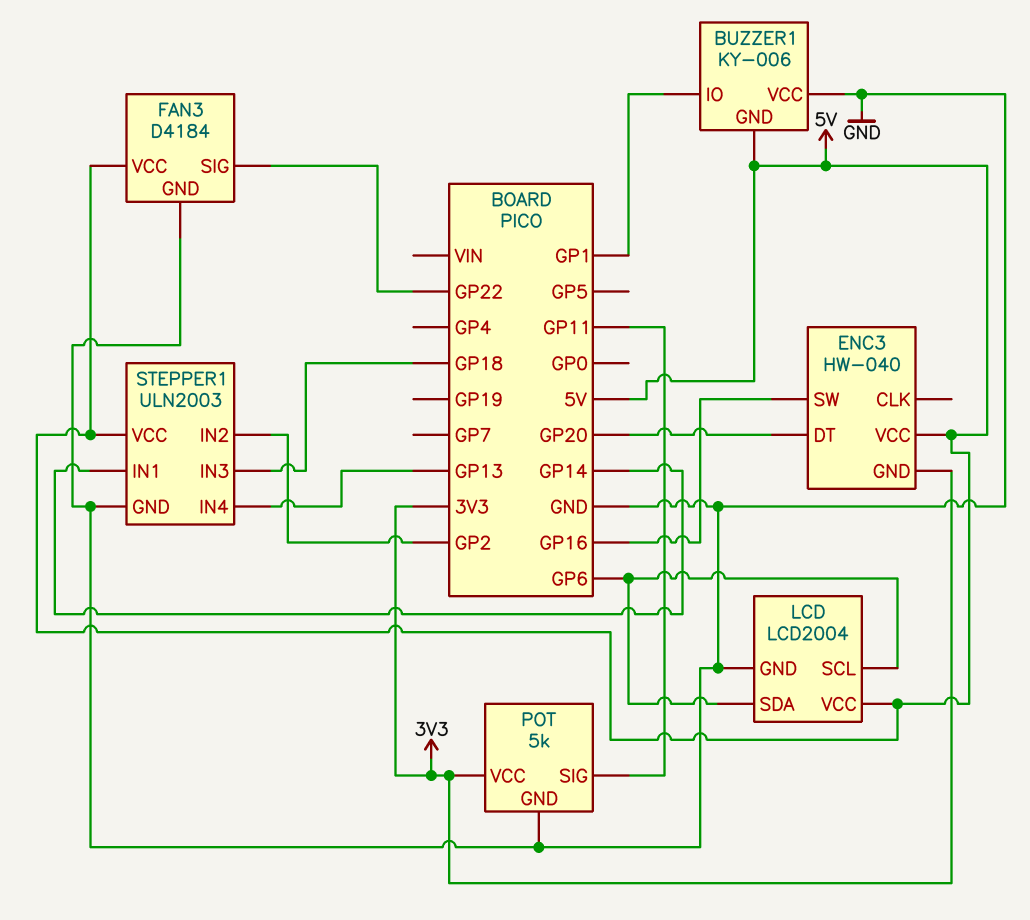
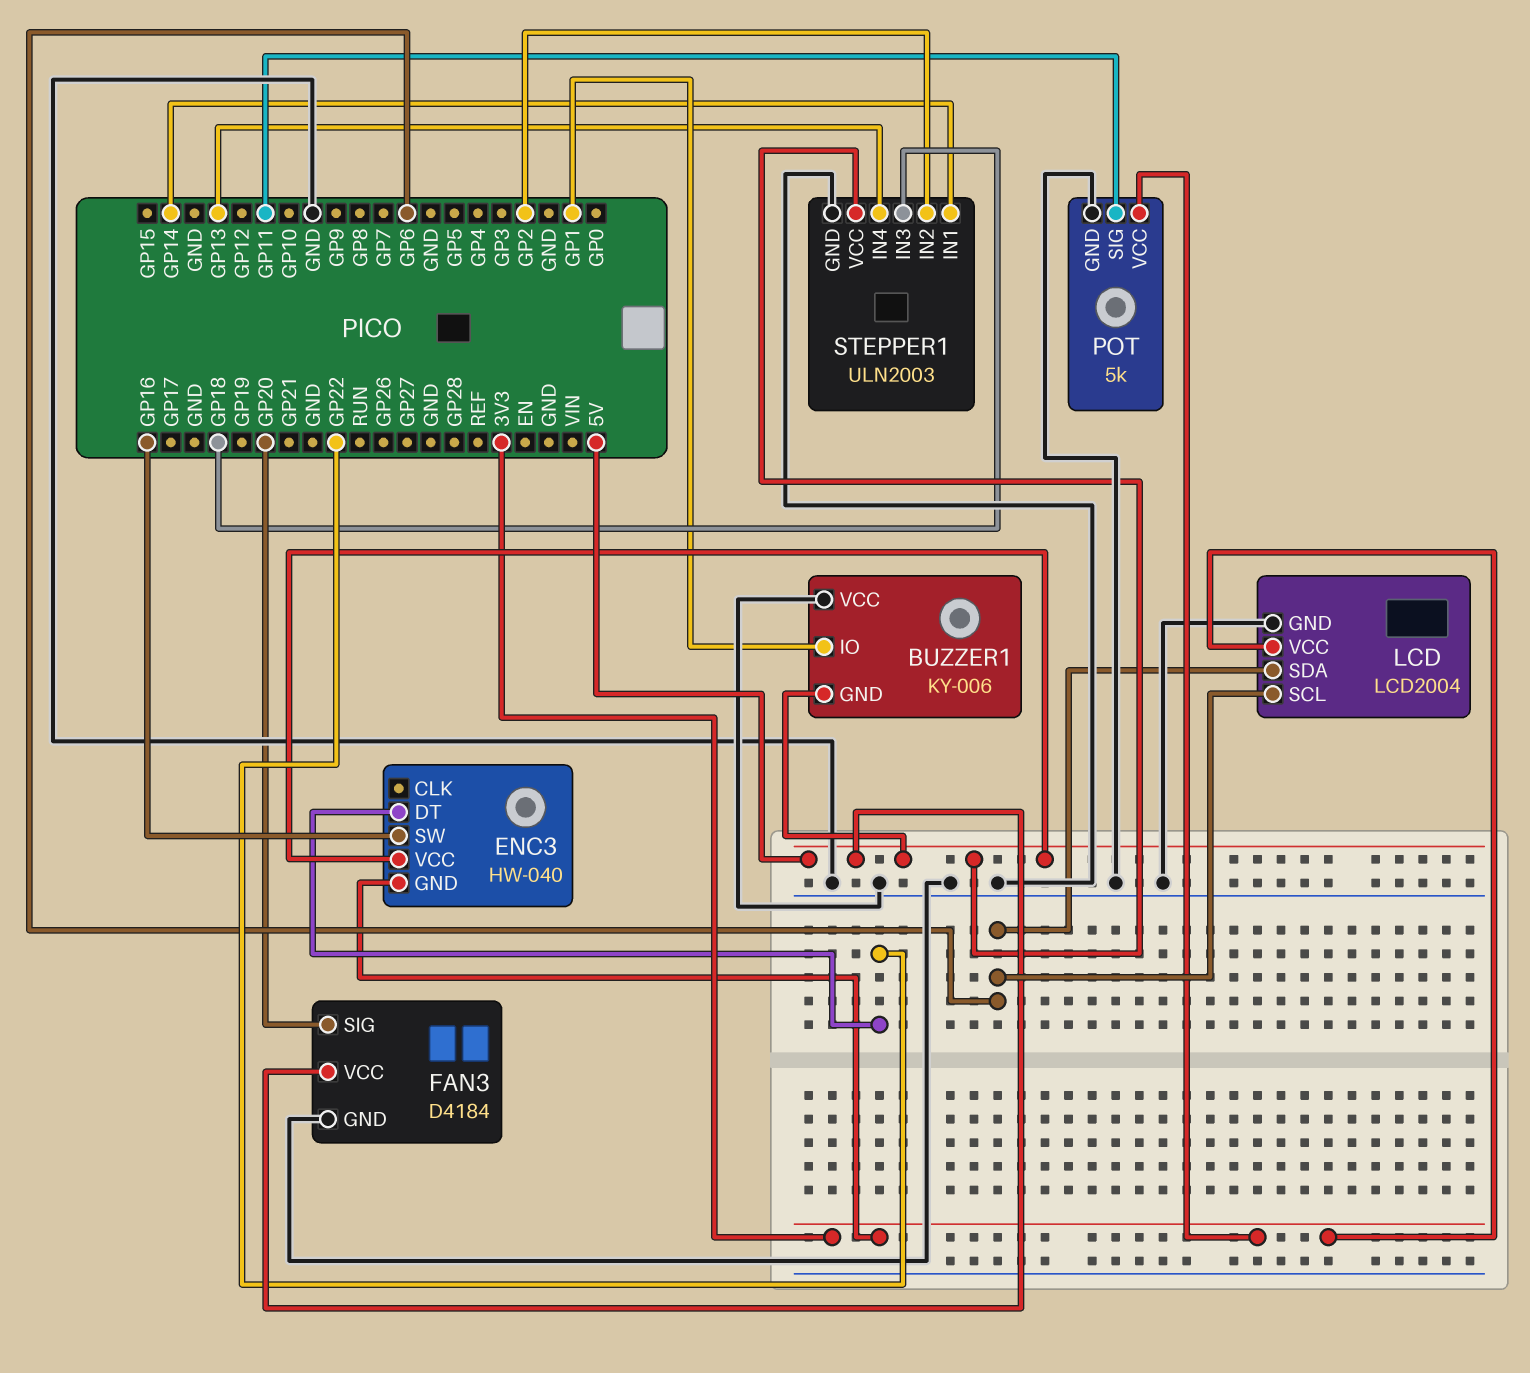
ENC3 pin DT: GP20 -> GP22
FAN3 pin SIG: GP22 -> GP20
LCD pin VCC: 5V -> 3V3

